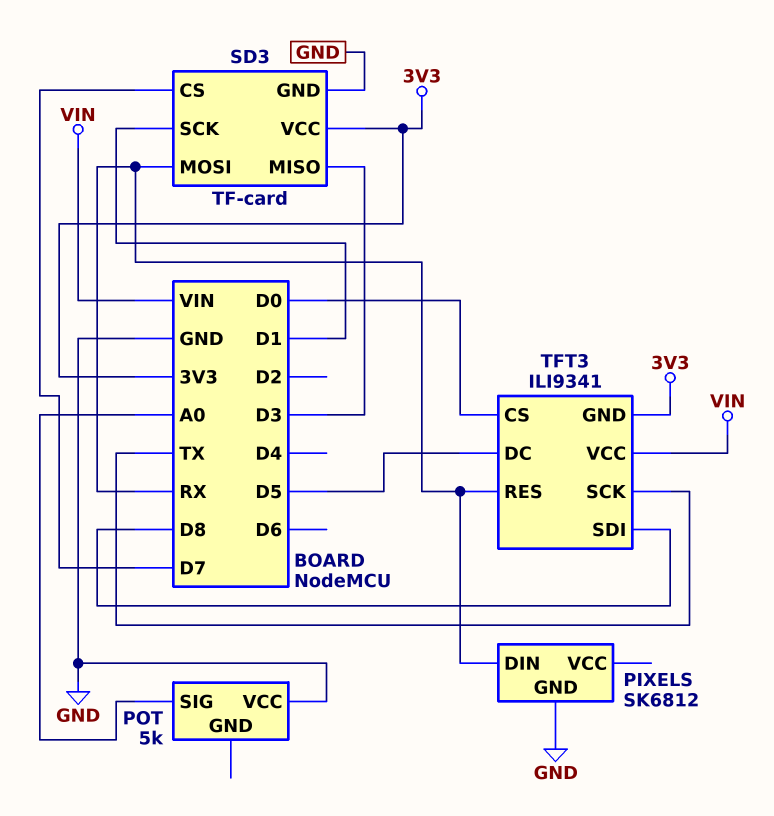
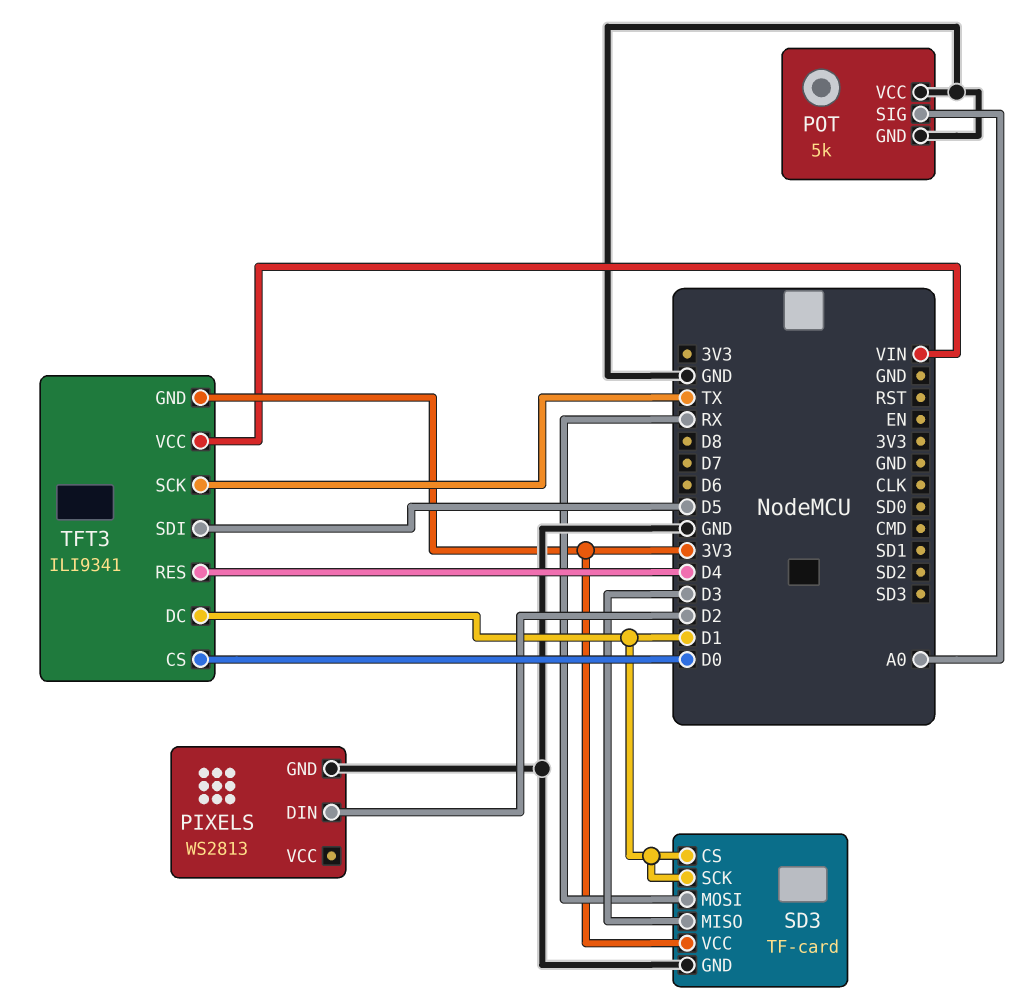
PIXELS: SK6812 -> WS2813
PIXELS pin DIN: RX -> D2
POT pin GND: none -> GND
SD3 pin CS: D7 -> D1
TFT3 pin DC: D5 -> D1
TFT3 pin RES: RX -> D4
TFT3 pin SDI: D8 -> D5

